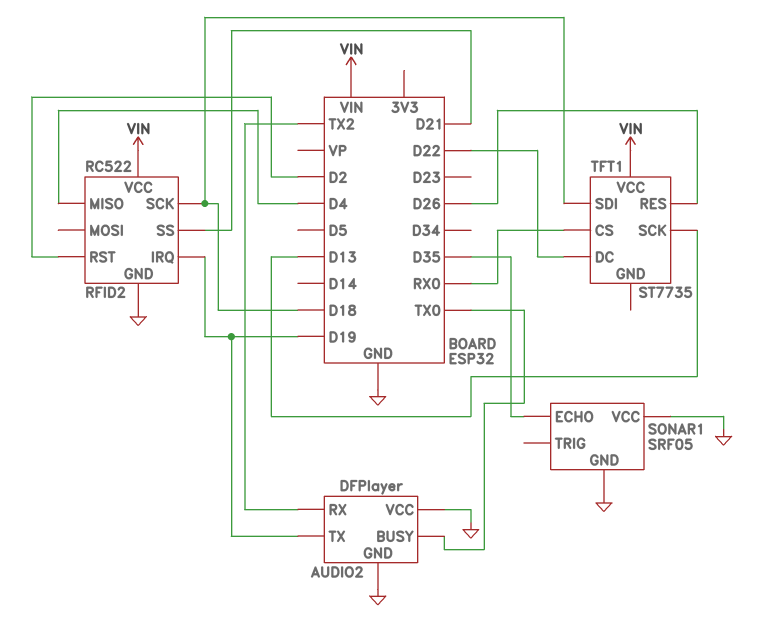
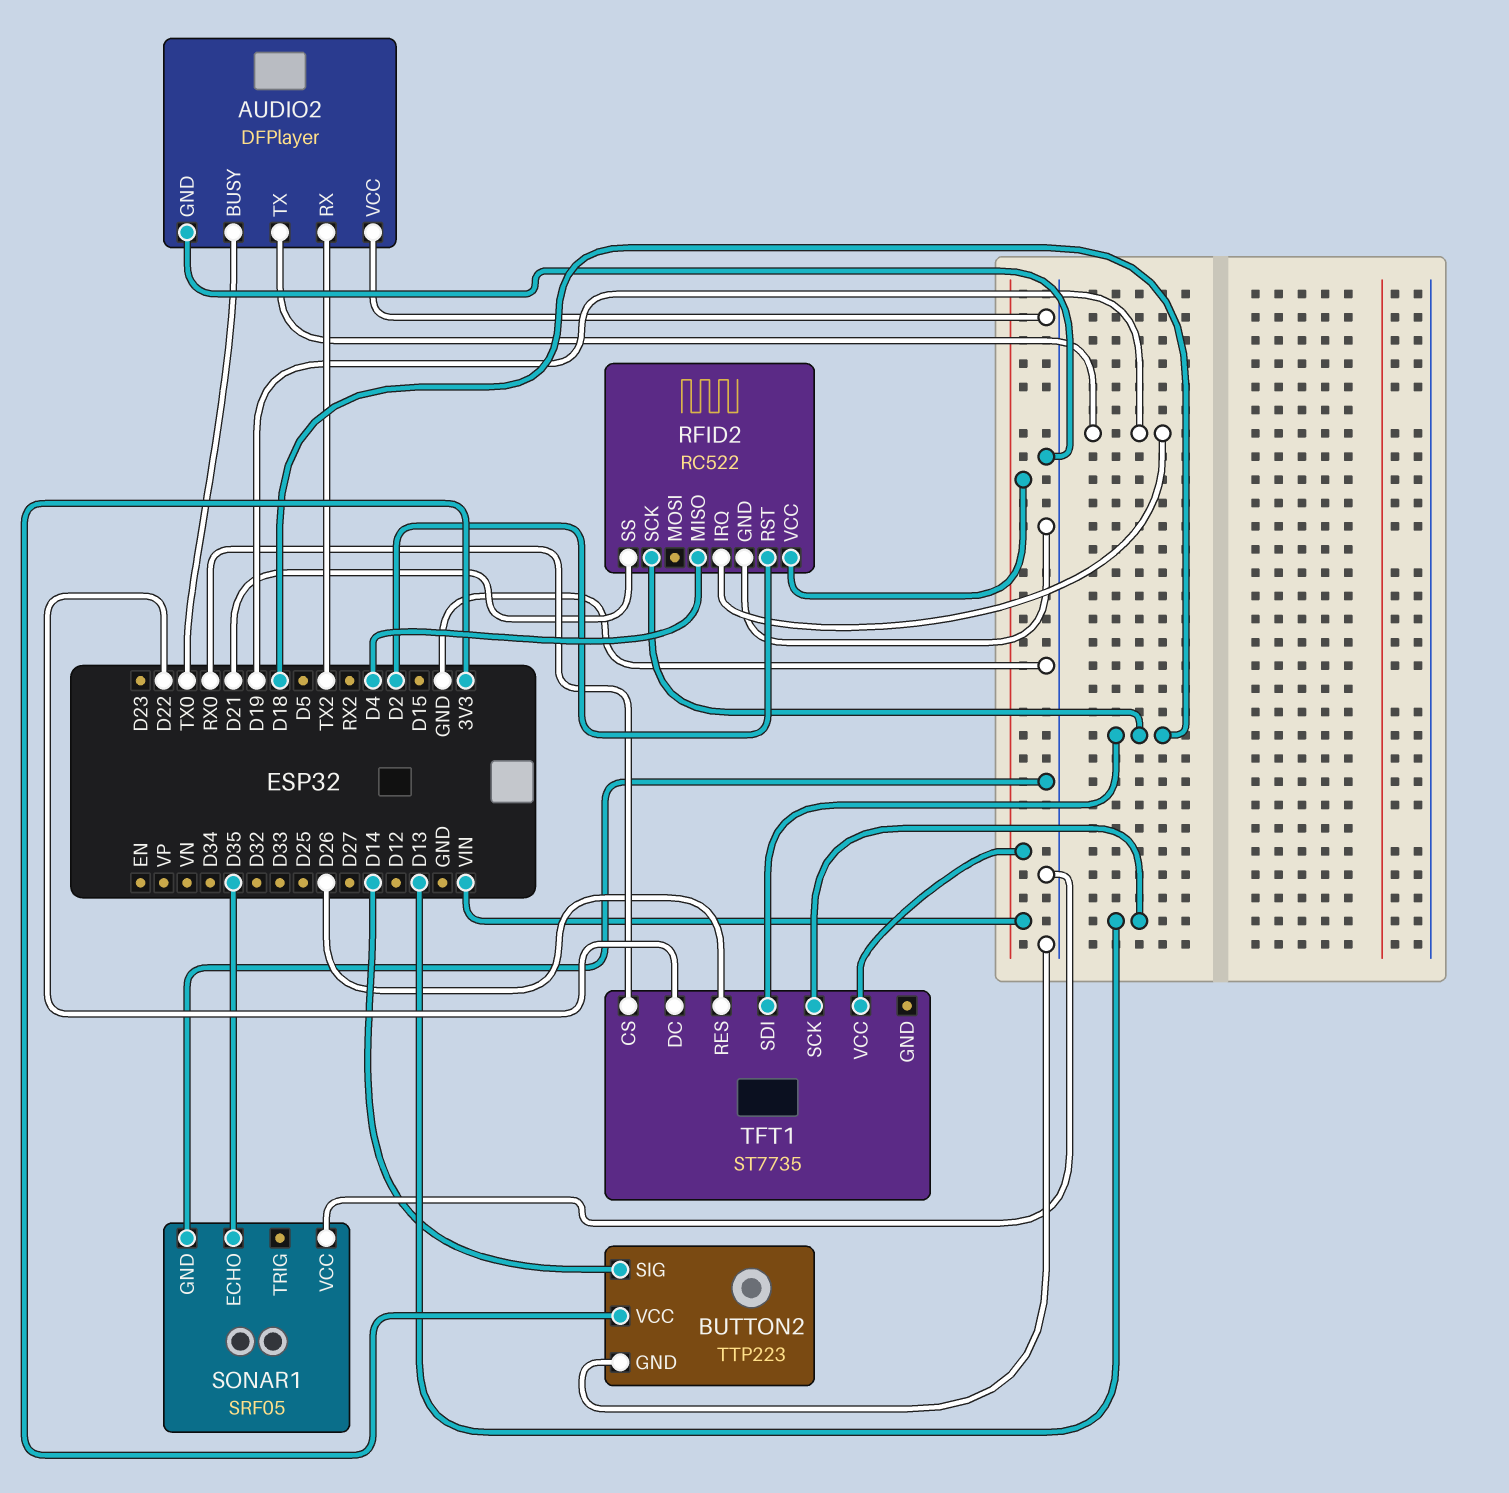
BUTTON2: none -> TTP223
BUTTON2 pin GND: none -> GND
BUTTON2 pin SIG: none -> D14
BUTTON2 pin VCC: none -> 3V3

